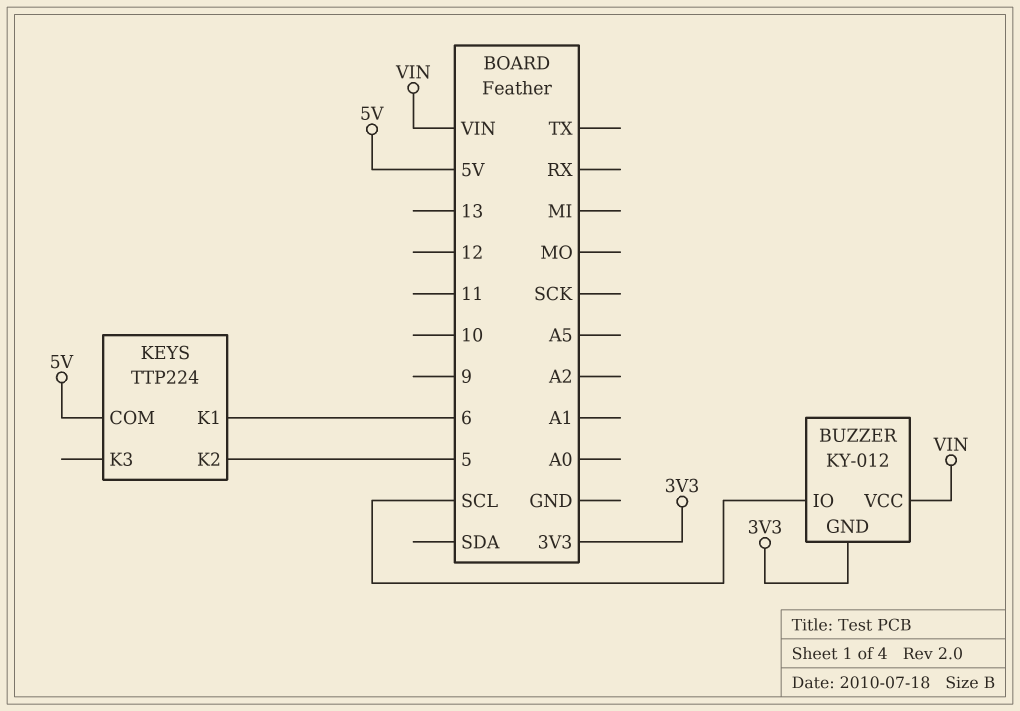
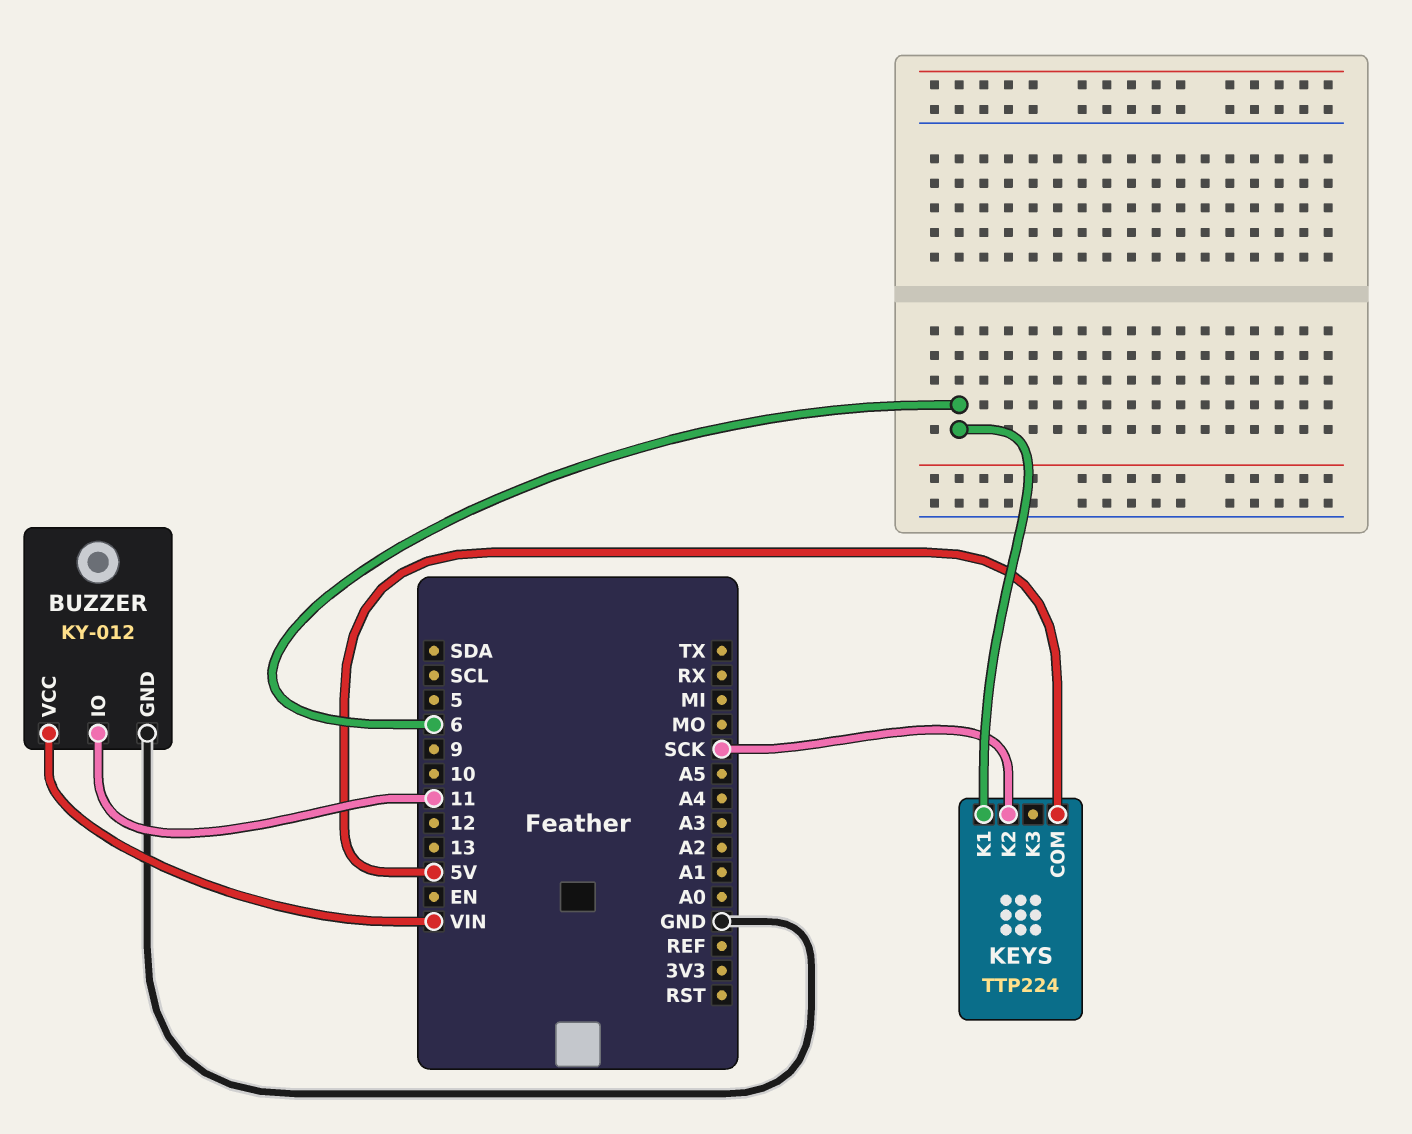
BUZZER pin GND: 3V3 -> GND
BUZZER pin IO: SCL -> 11
KEYS pin K2: 5 -> SCK

